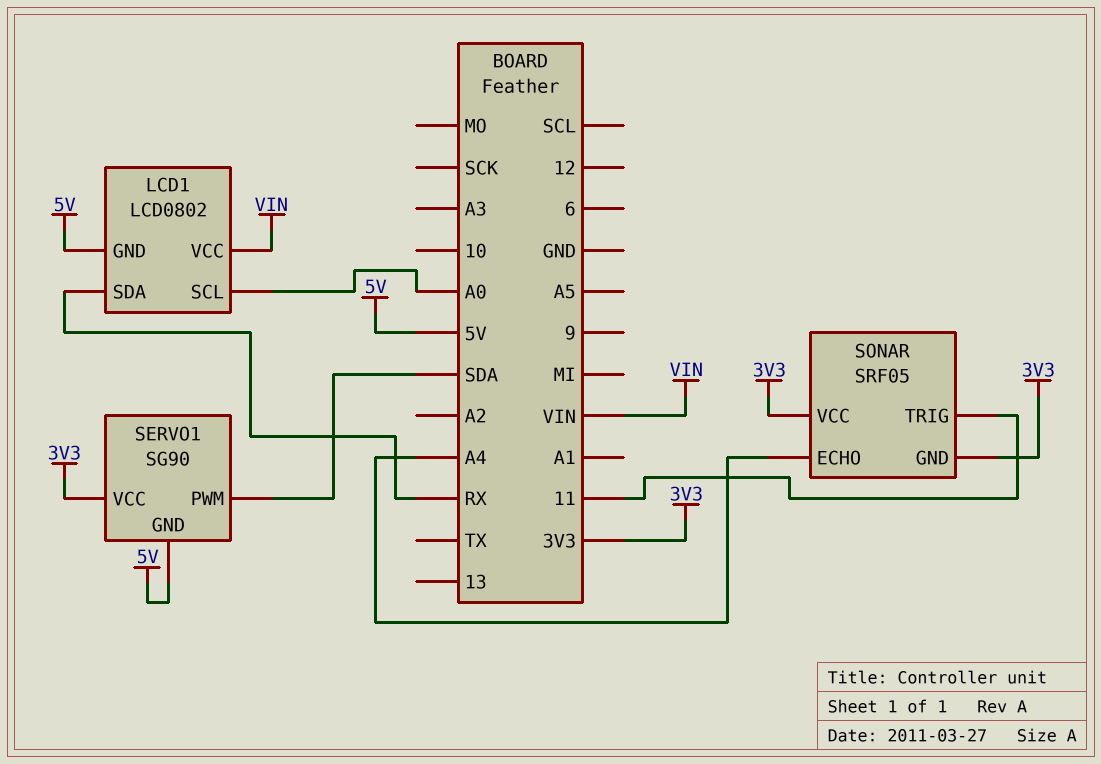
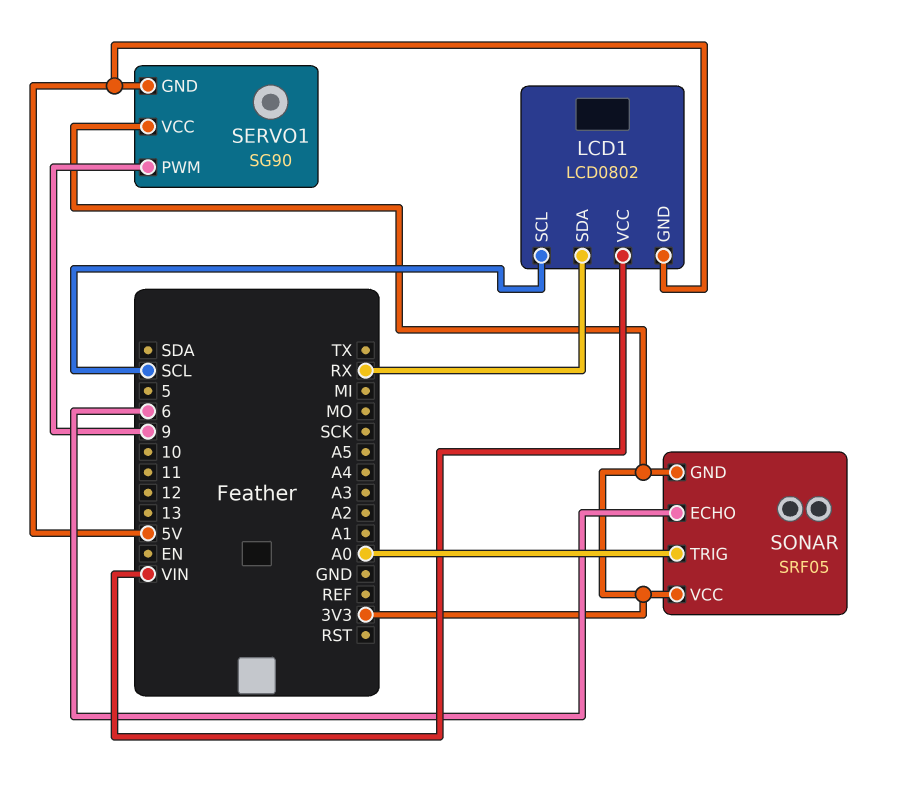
LCD1 pin SCL: A0 -> SCL
SERVO1 pin PWM: SDA -> 9
SONAR pin ECHO: A4 -> 6
SONAR pin TRIG: 11 -> A0

